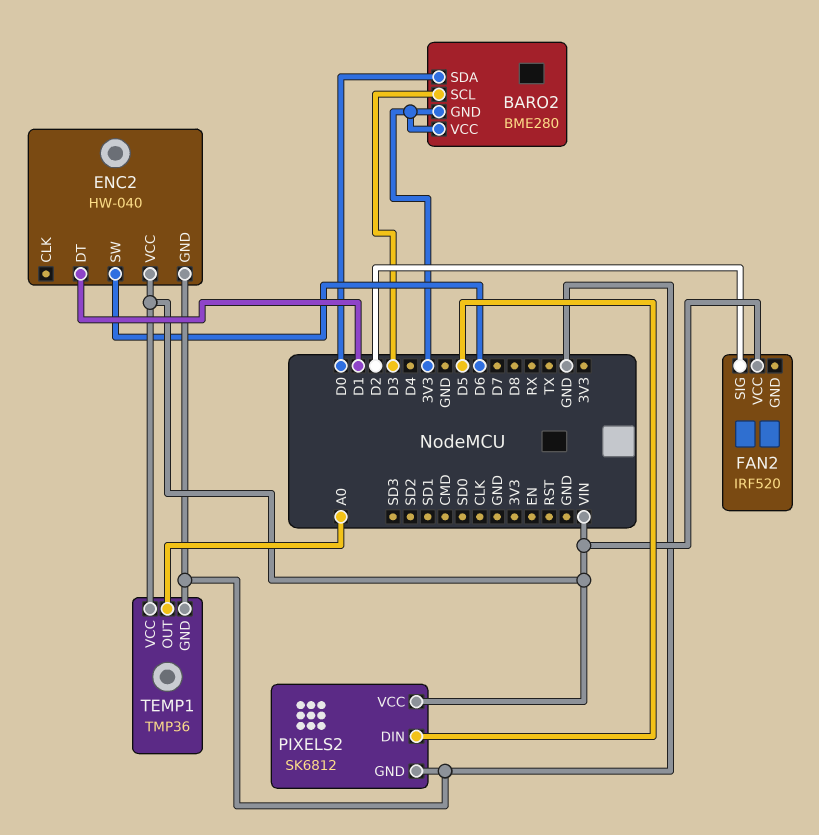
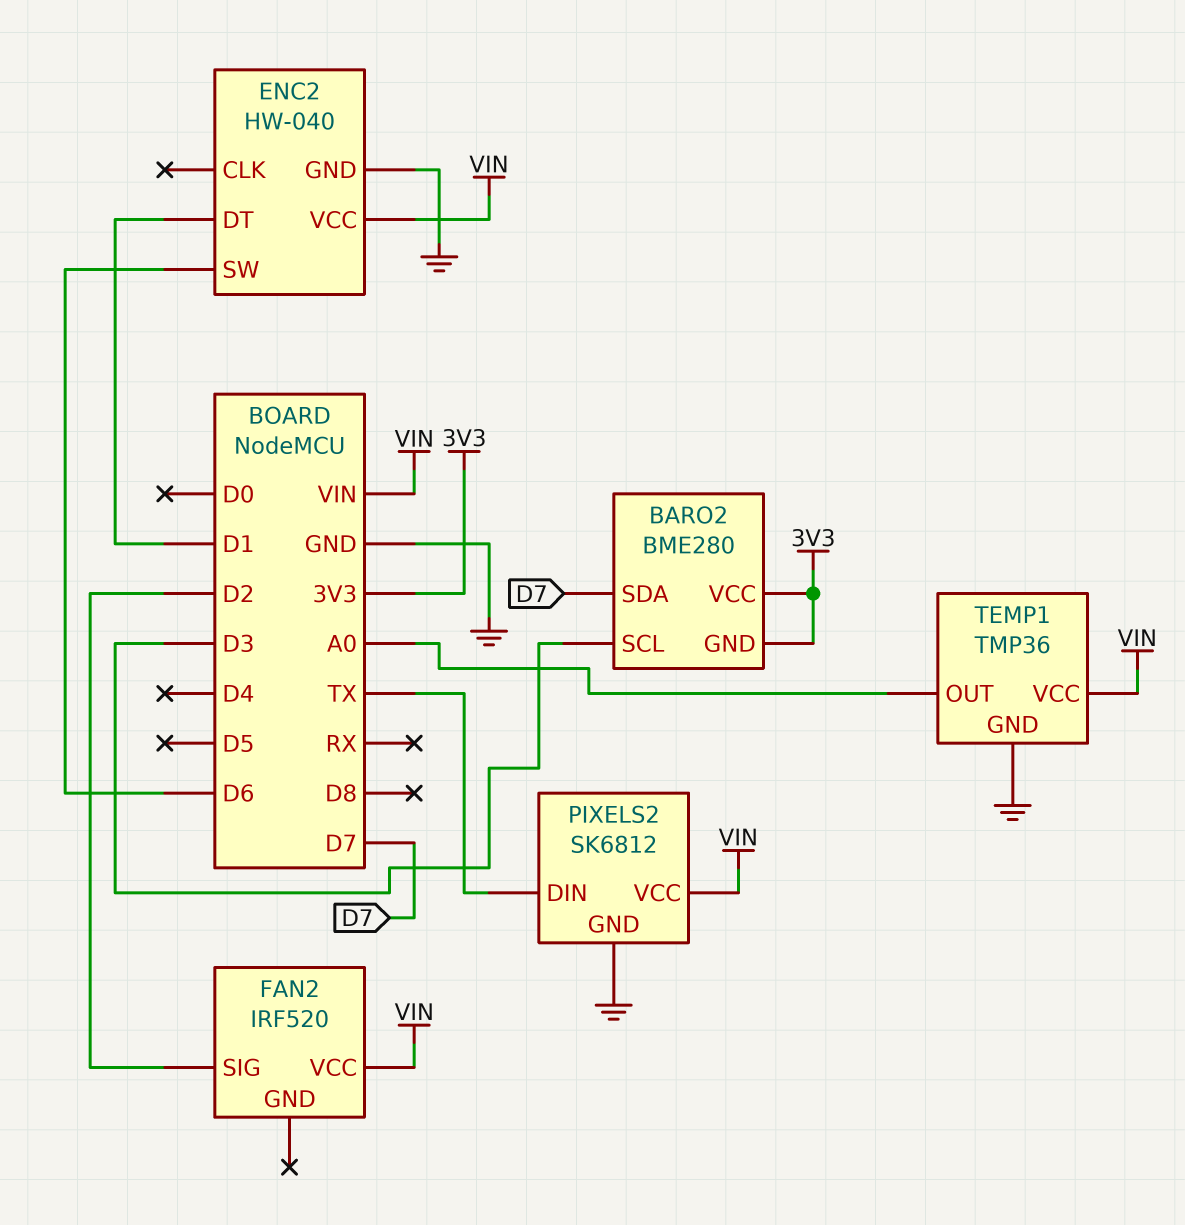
BARO2 pin SDA: D0 -> D7
PIXELS2 pin DIN: D5 -> TX

